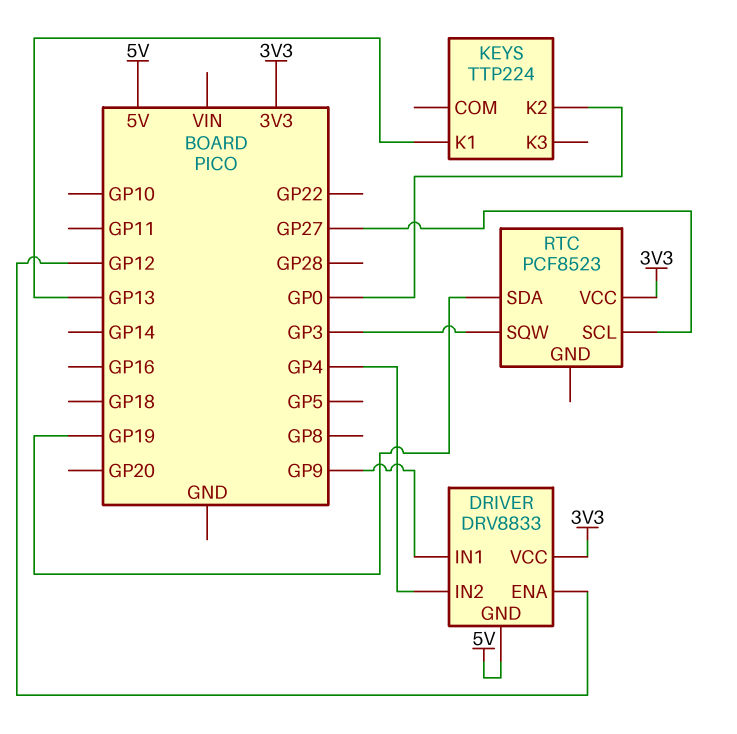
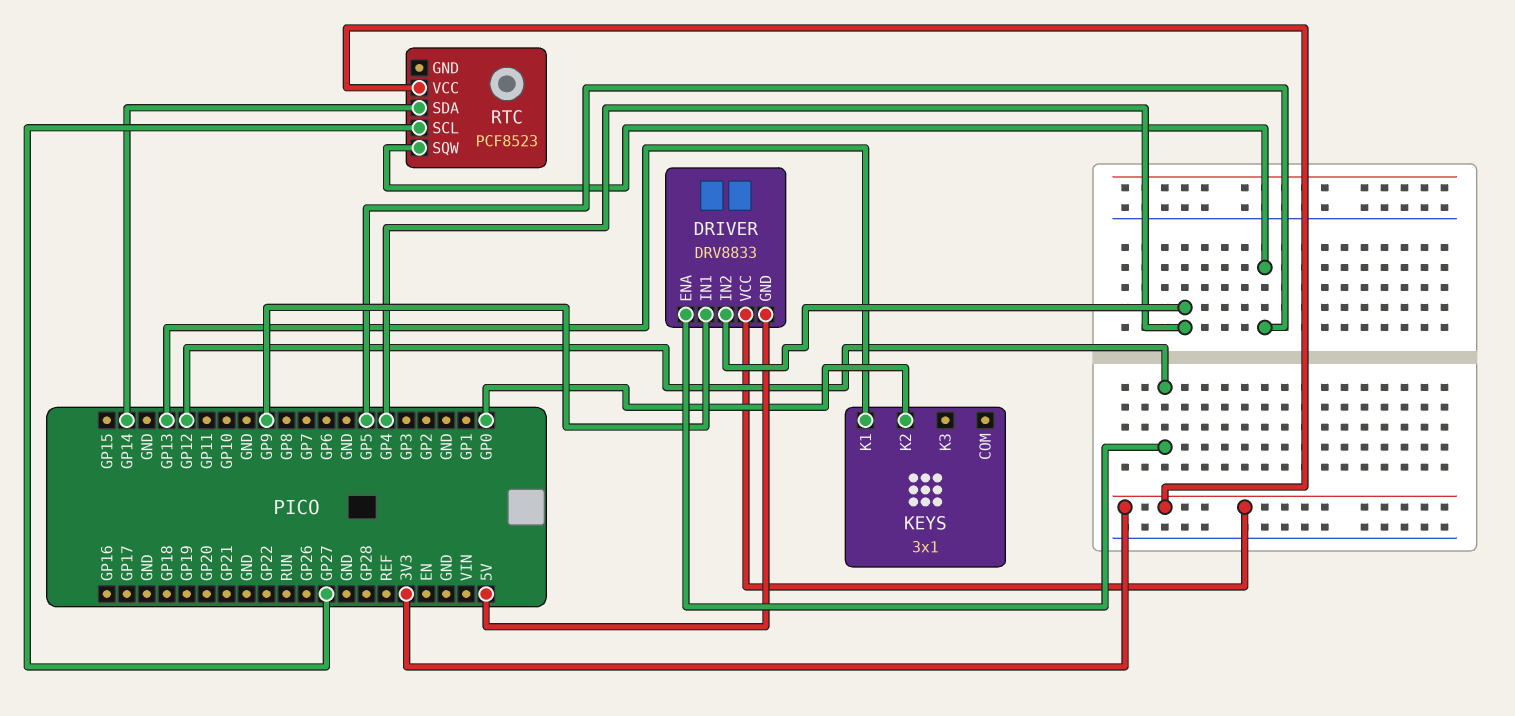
KEYS: TTP224 -> 3x1
RTC pin SDA: GP19 -> GP14
RTC pin SQW: GP3 -> GP5

